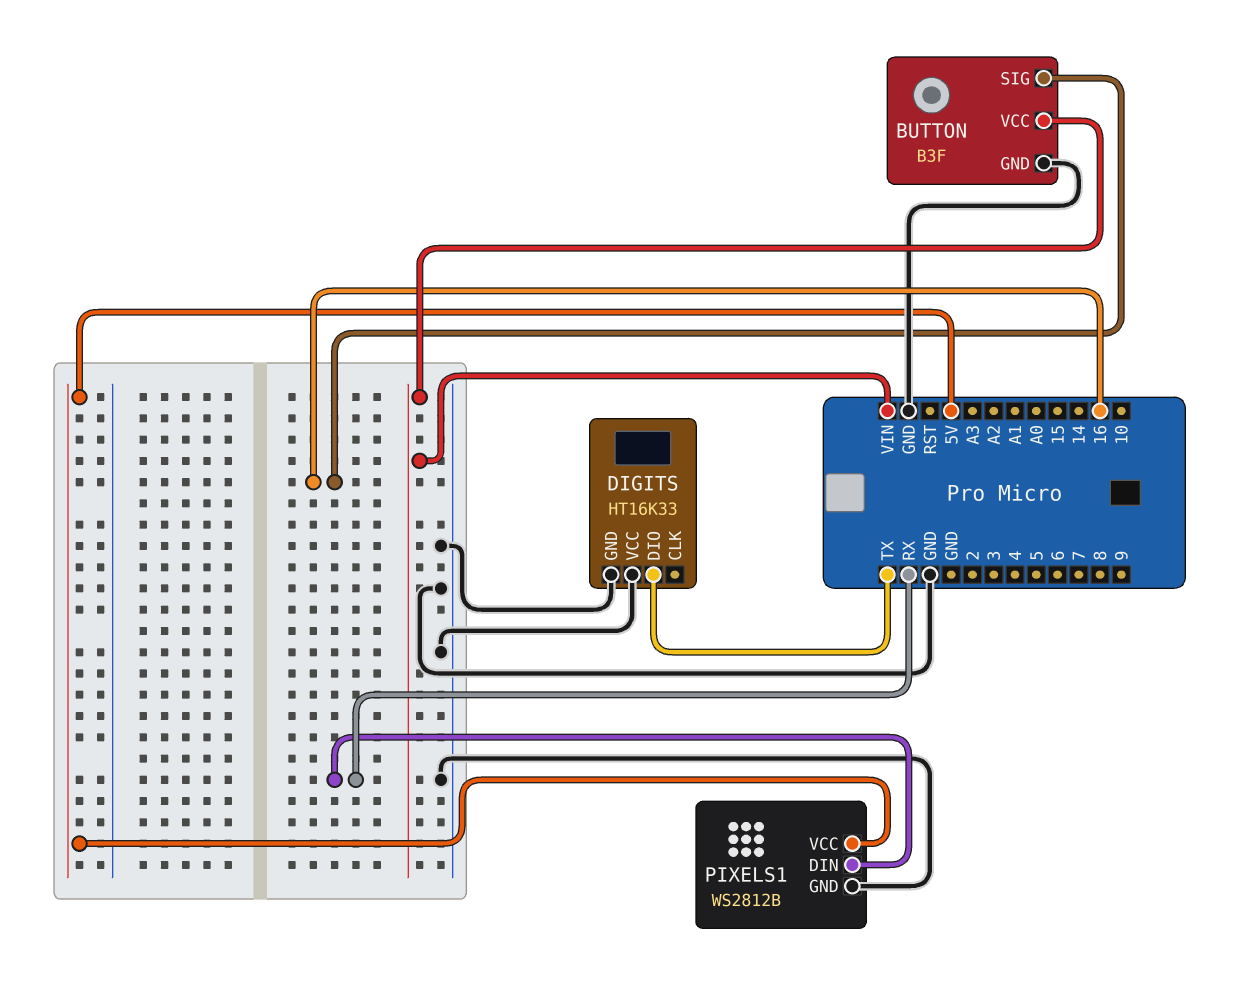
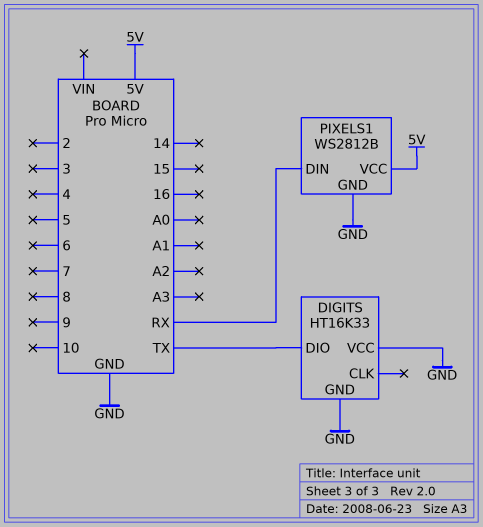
BUTTON: B3F -> none
BUTTON pin GND: GND -> none
BUTTON pin SIG: 16 -> none
BUTTON pin VCC: VIN -> none

